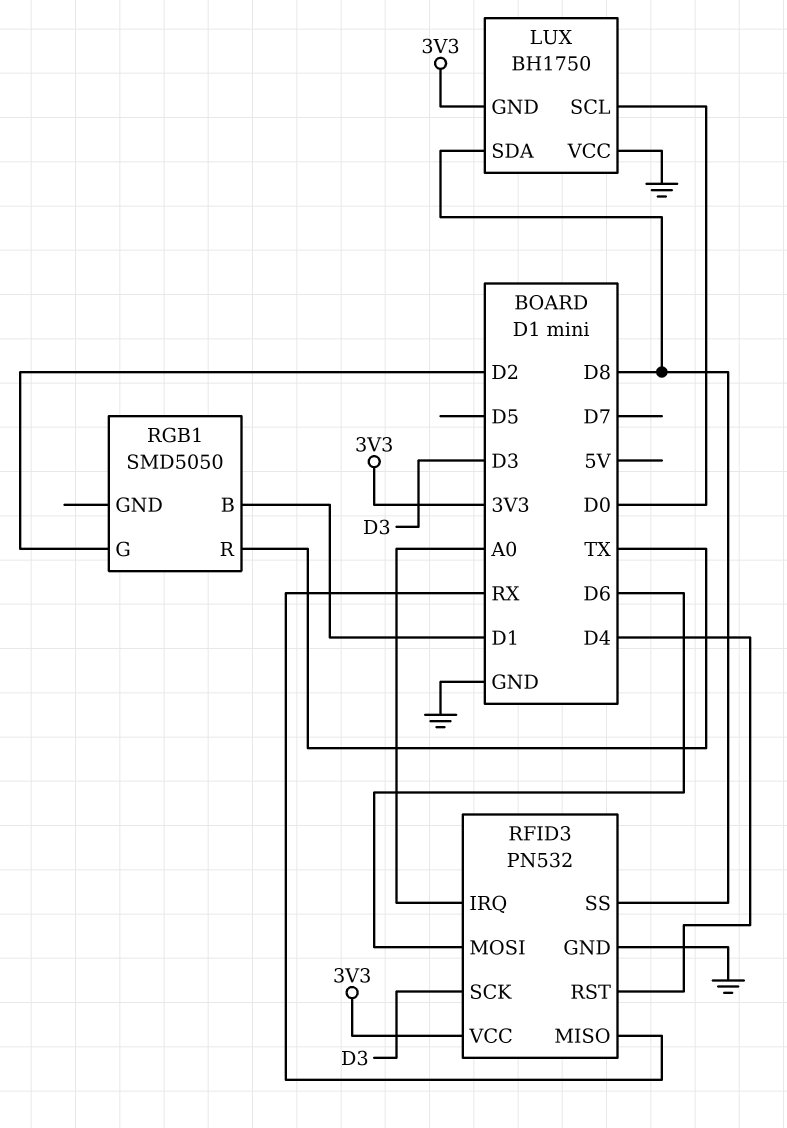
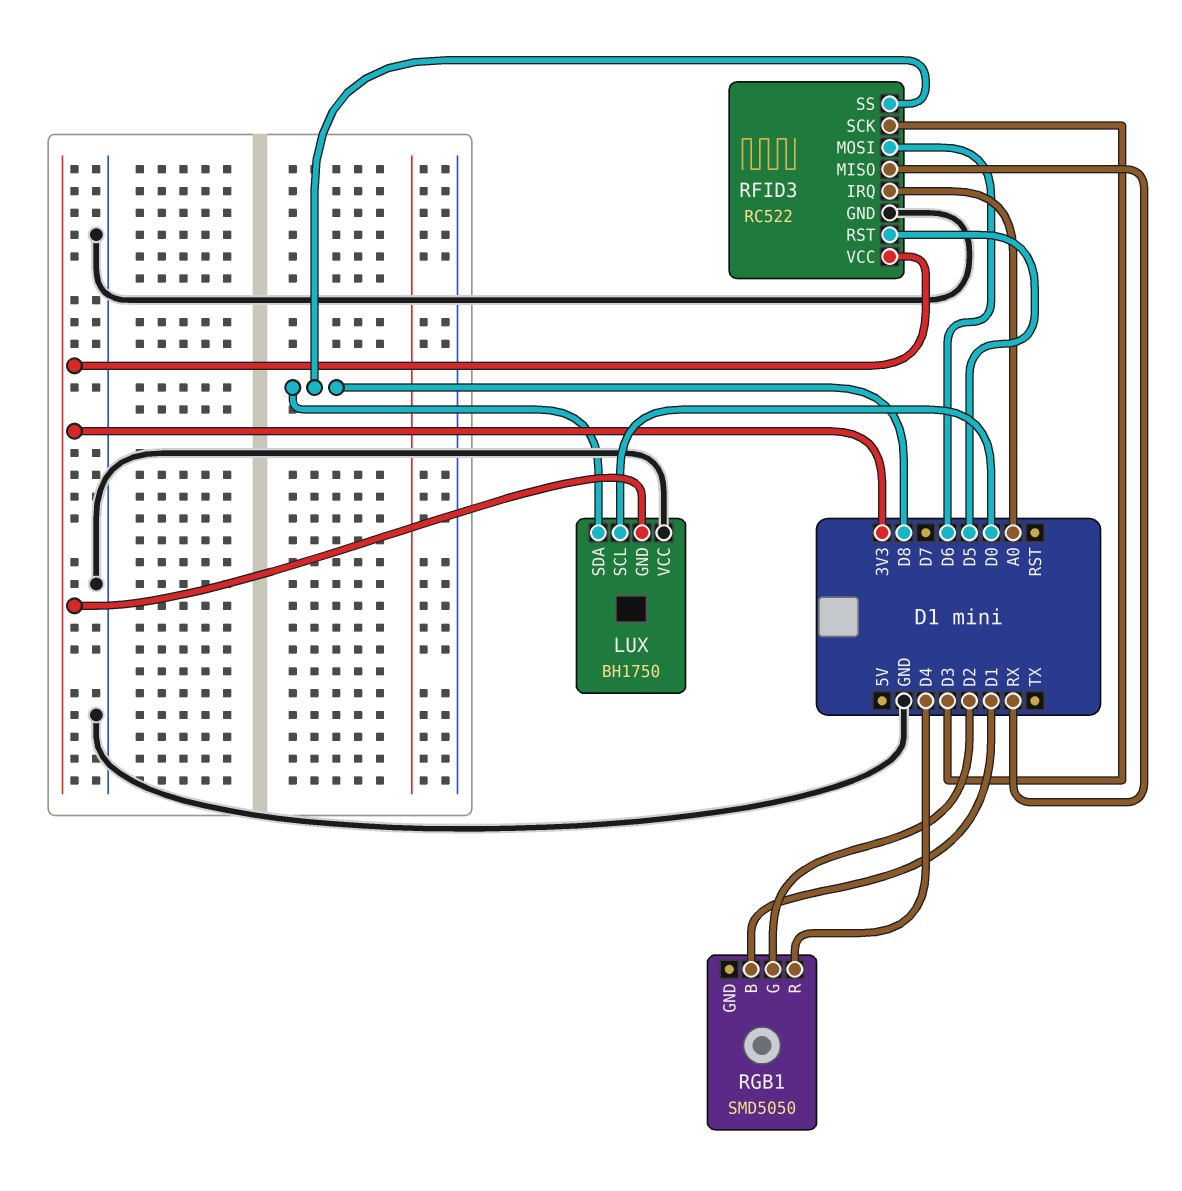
RFID3: PN532 -> RC522
RFID3 pin RST: D4 -> D5
RGB1 pin R: TX -> D4

